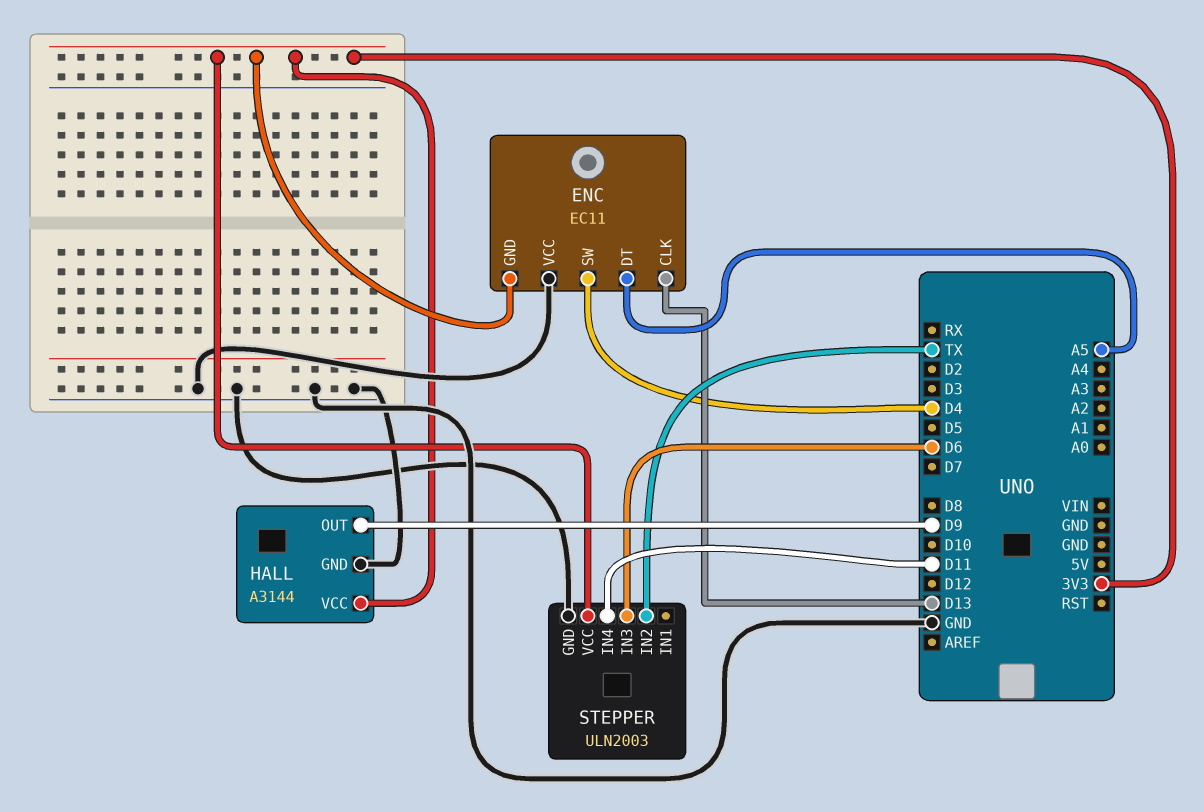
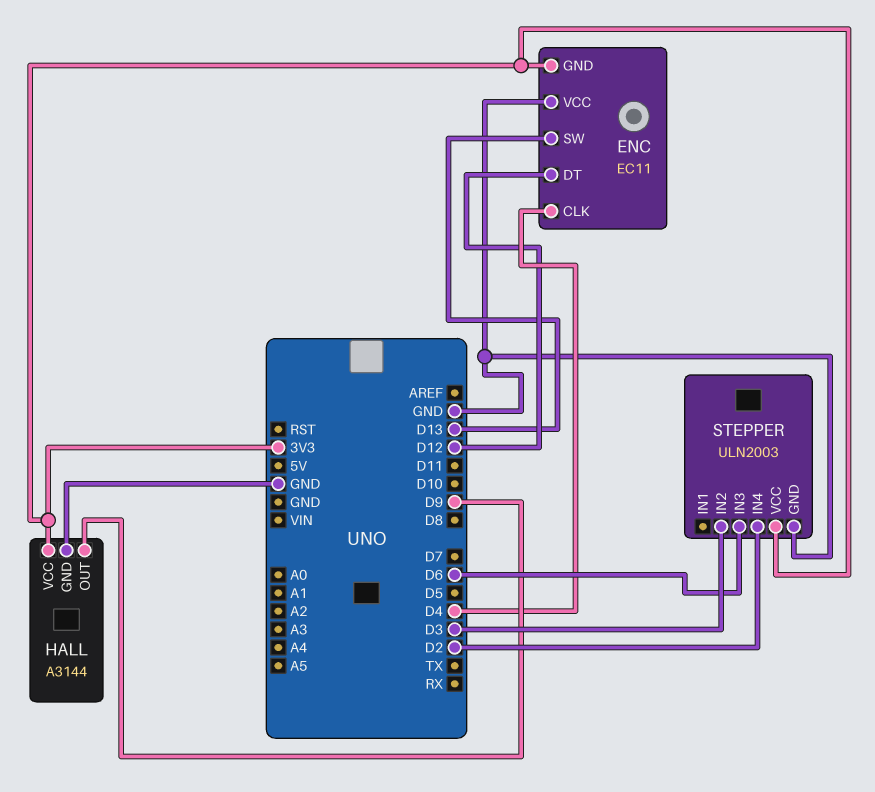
ENC pin CLK: D13 -> D4
ENC pin DT: A5 -> D12
ENC pin SW: D4 -> D13
STEPPER pin IN2: TX -> D3
STEPPER pin IN4: D11 -> D2

